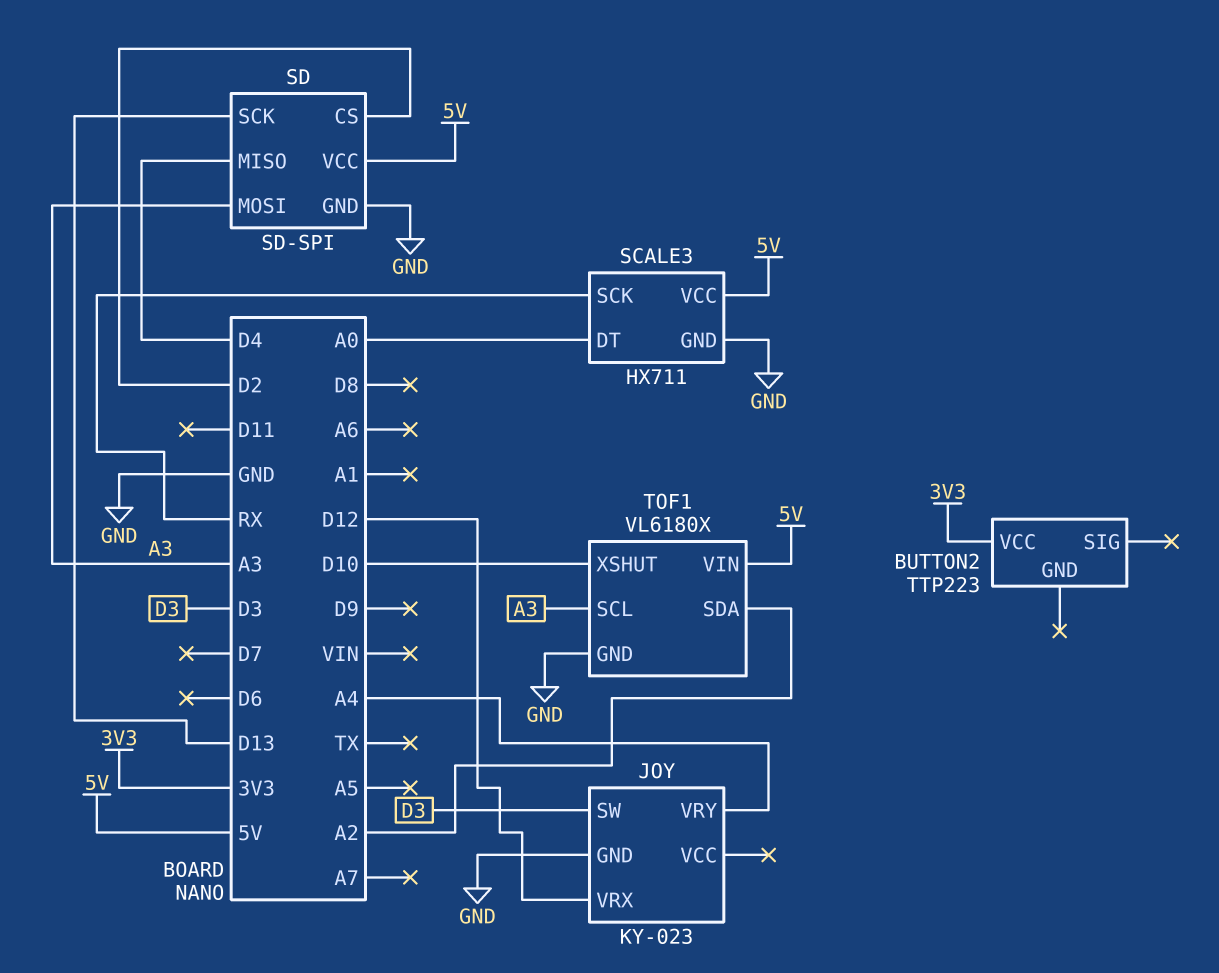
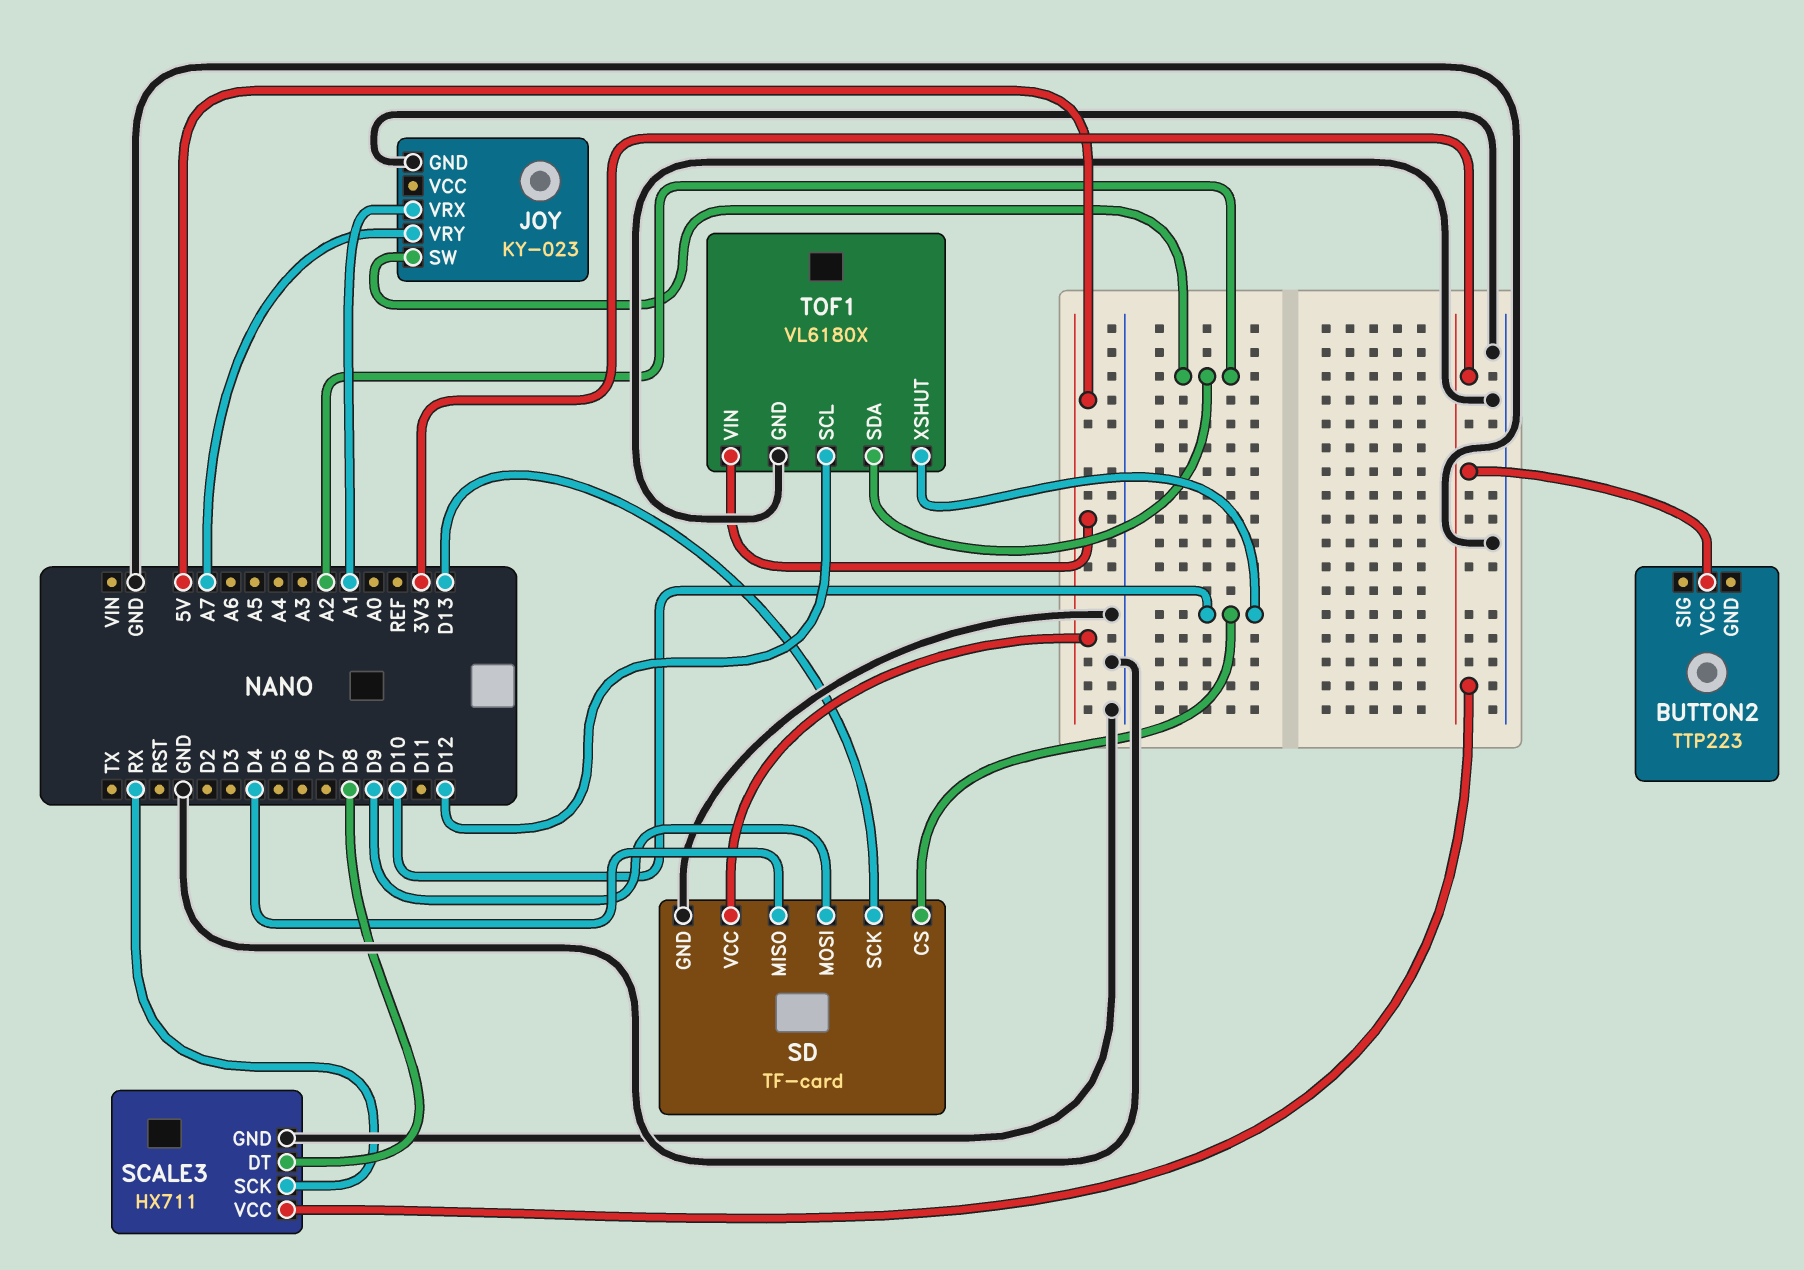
JOY pin SW: D3 -> A2
JOY pin VRX: D12 -> A1
JOY pin VRY: A4 -> A7
SCALE3 pin DT: A0 -> D8
SCALE3 pin VCC: 5V -> 3V3
SD: SD-SPI -> TF-card
SD pin CS: D2 -> D10
SD pin MOSI: A3 -> D9
TOF1 pin SCL: A3 -> D12

